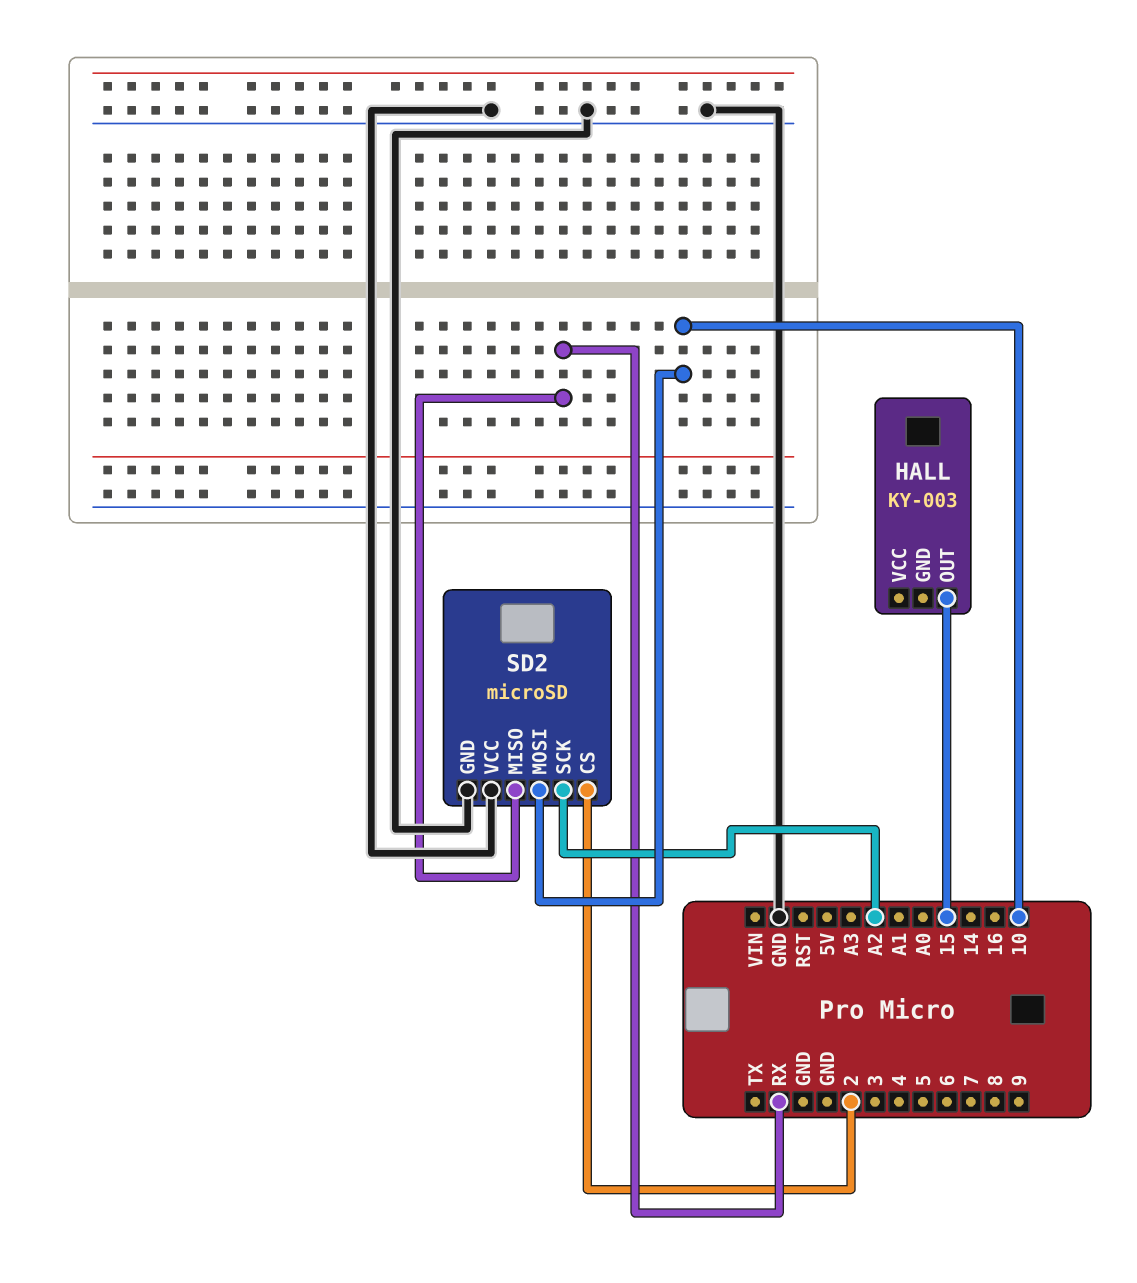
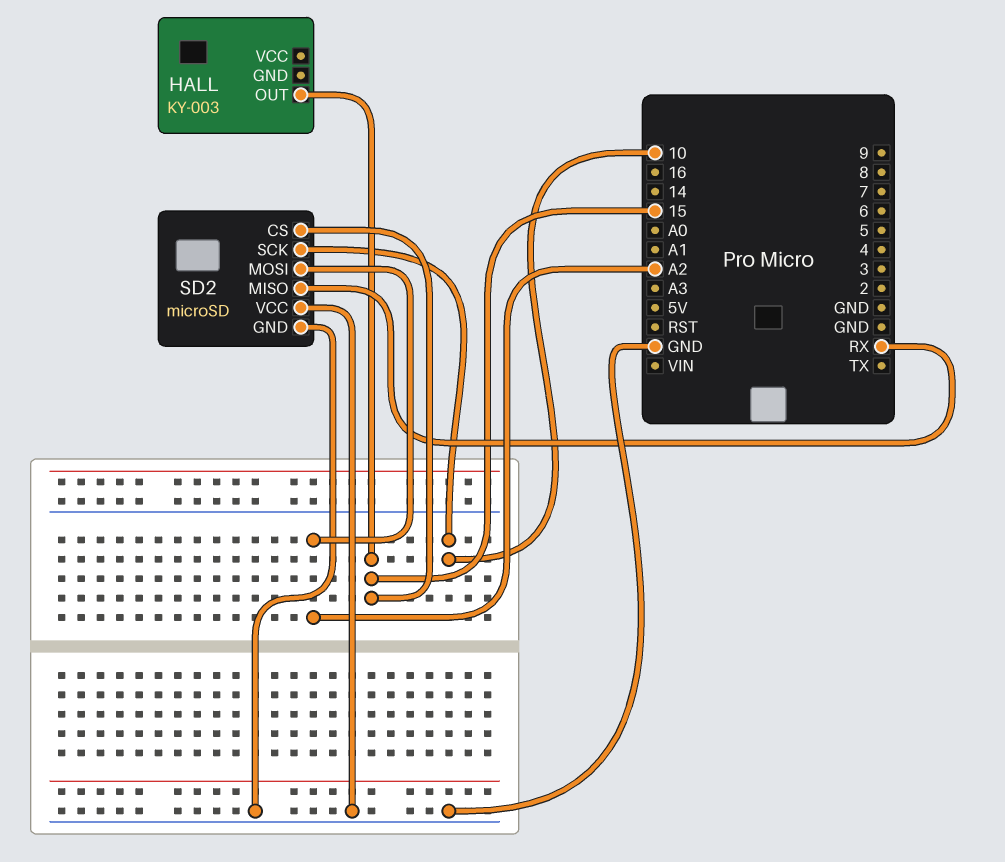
SD2 pin CS: 2 -> 15
SD2 pin MOSI: 10 -> A2
SD2 pin SCK: A2 -> 10

